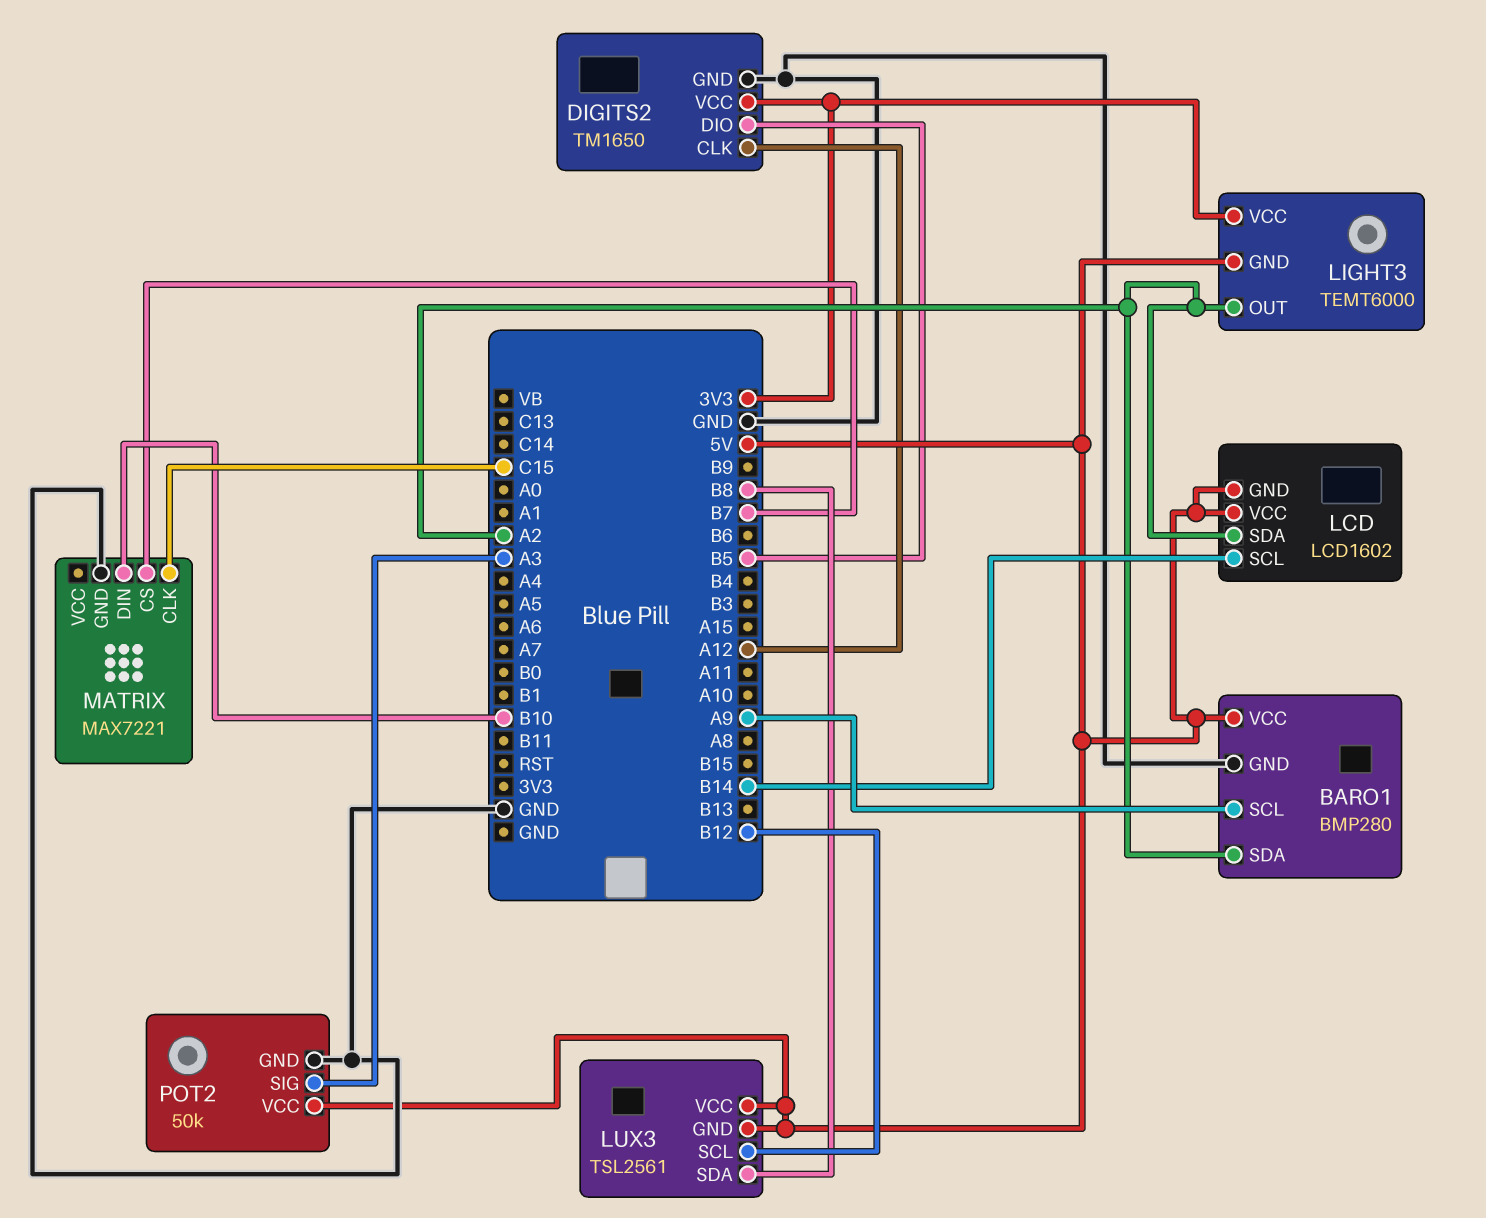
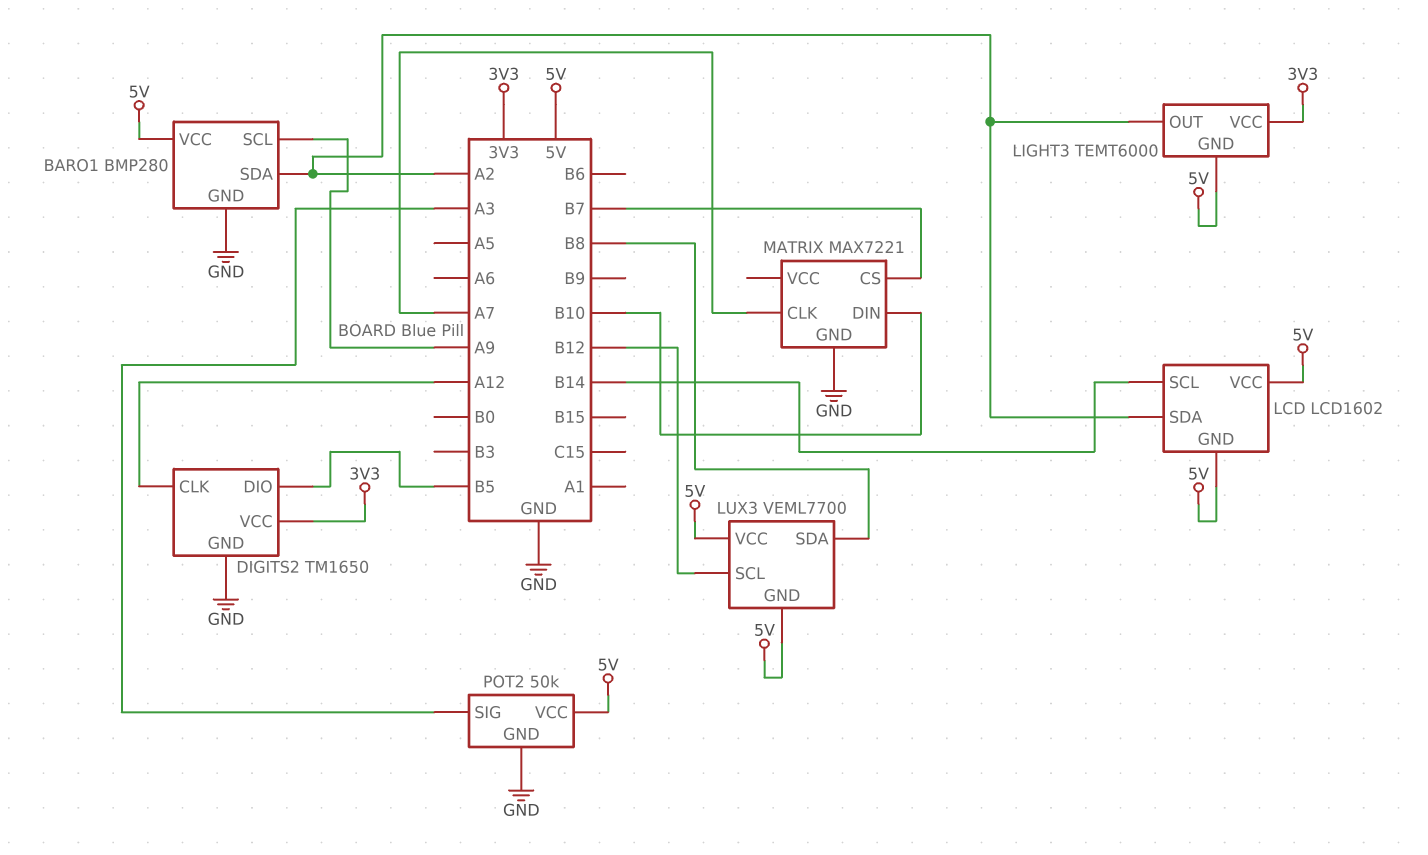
LUX3: TSL2561 -> VEML7700
MATRIX pin CLK: C15 -> A7

